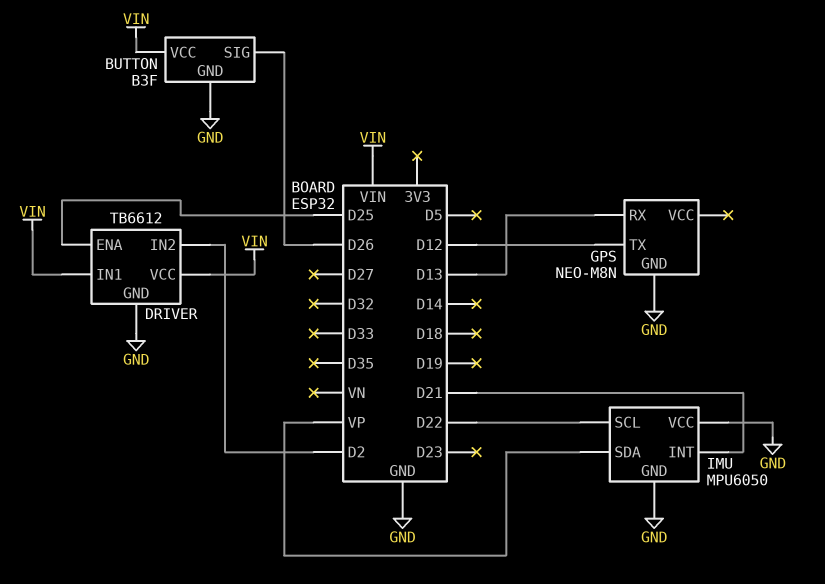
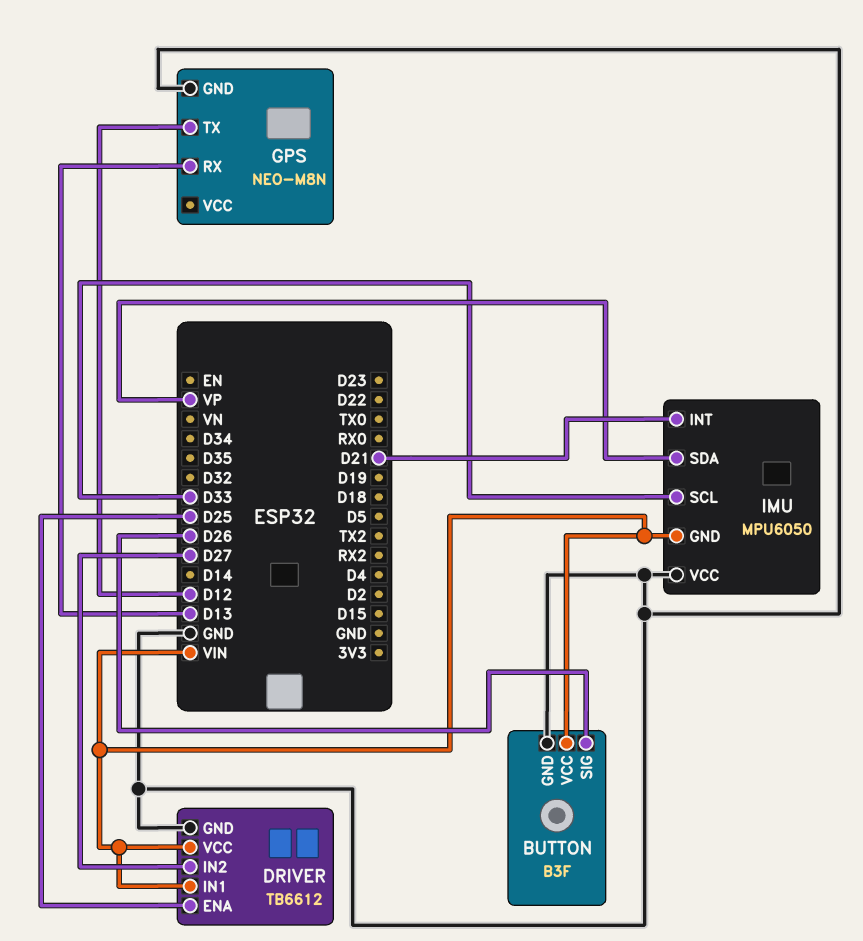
DRIVER pin IN2: D2 -> D27
IMU pin GND: GND -> VIN
IMU pin SCL: D22 -> D33

